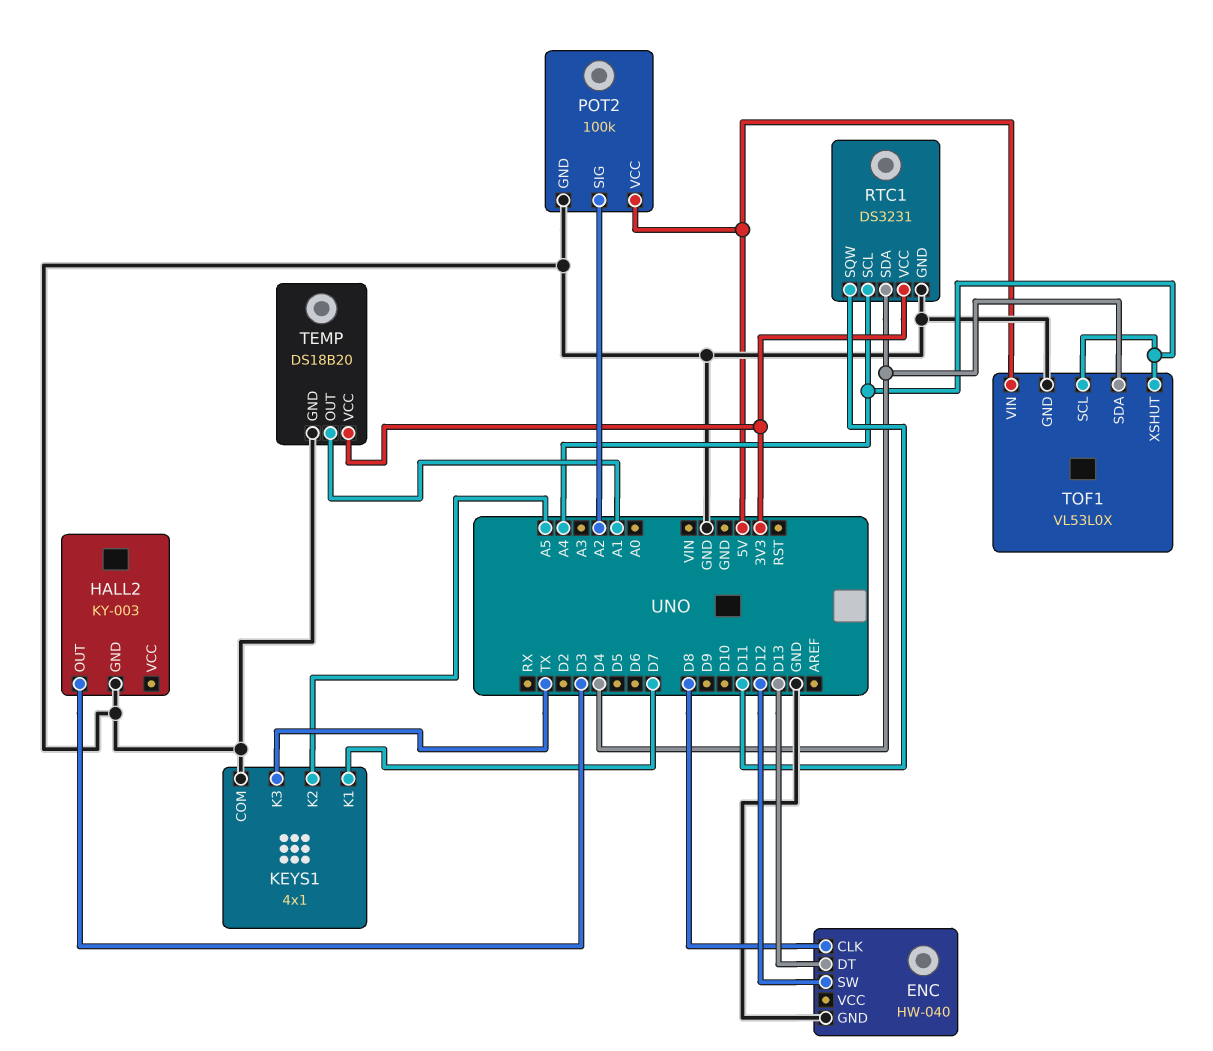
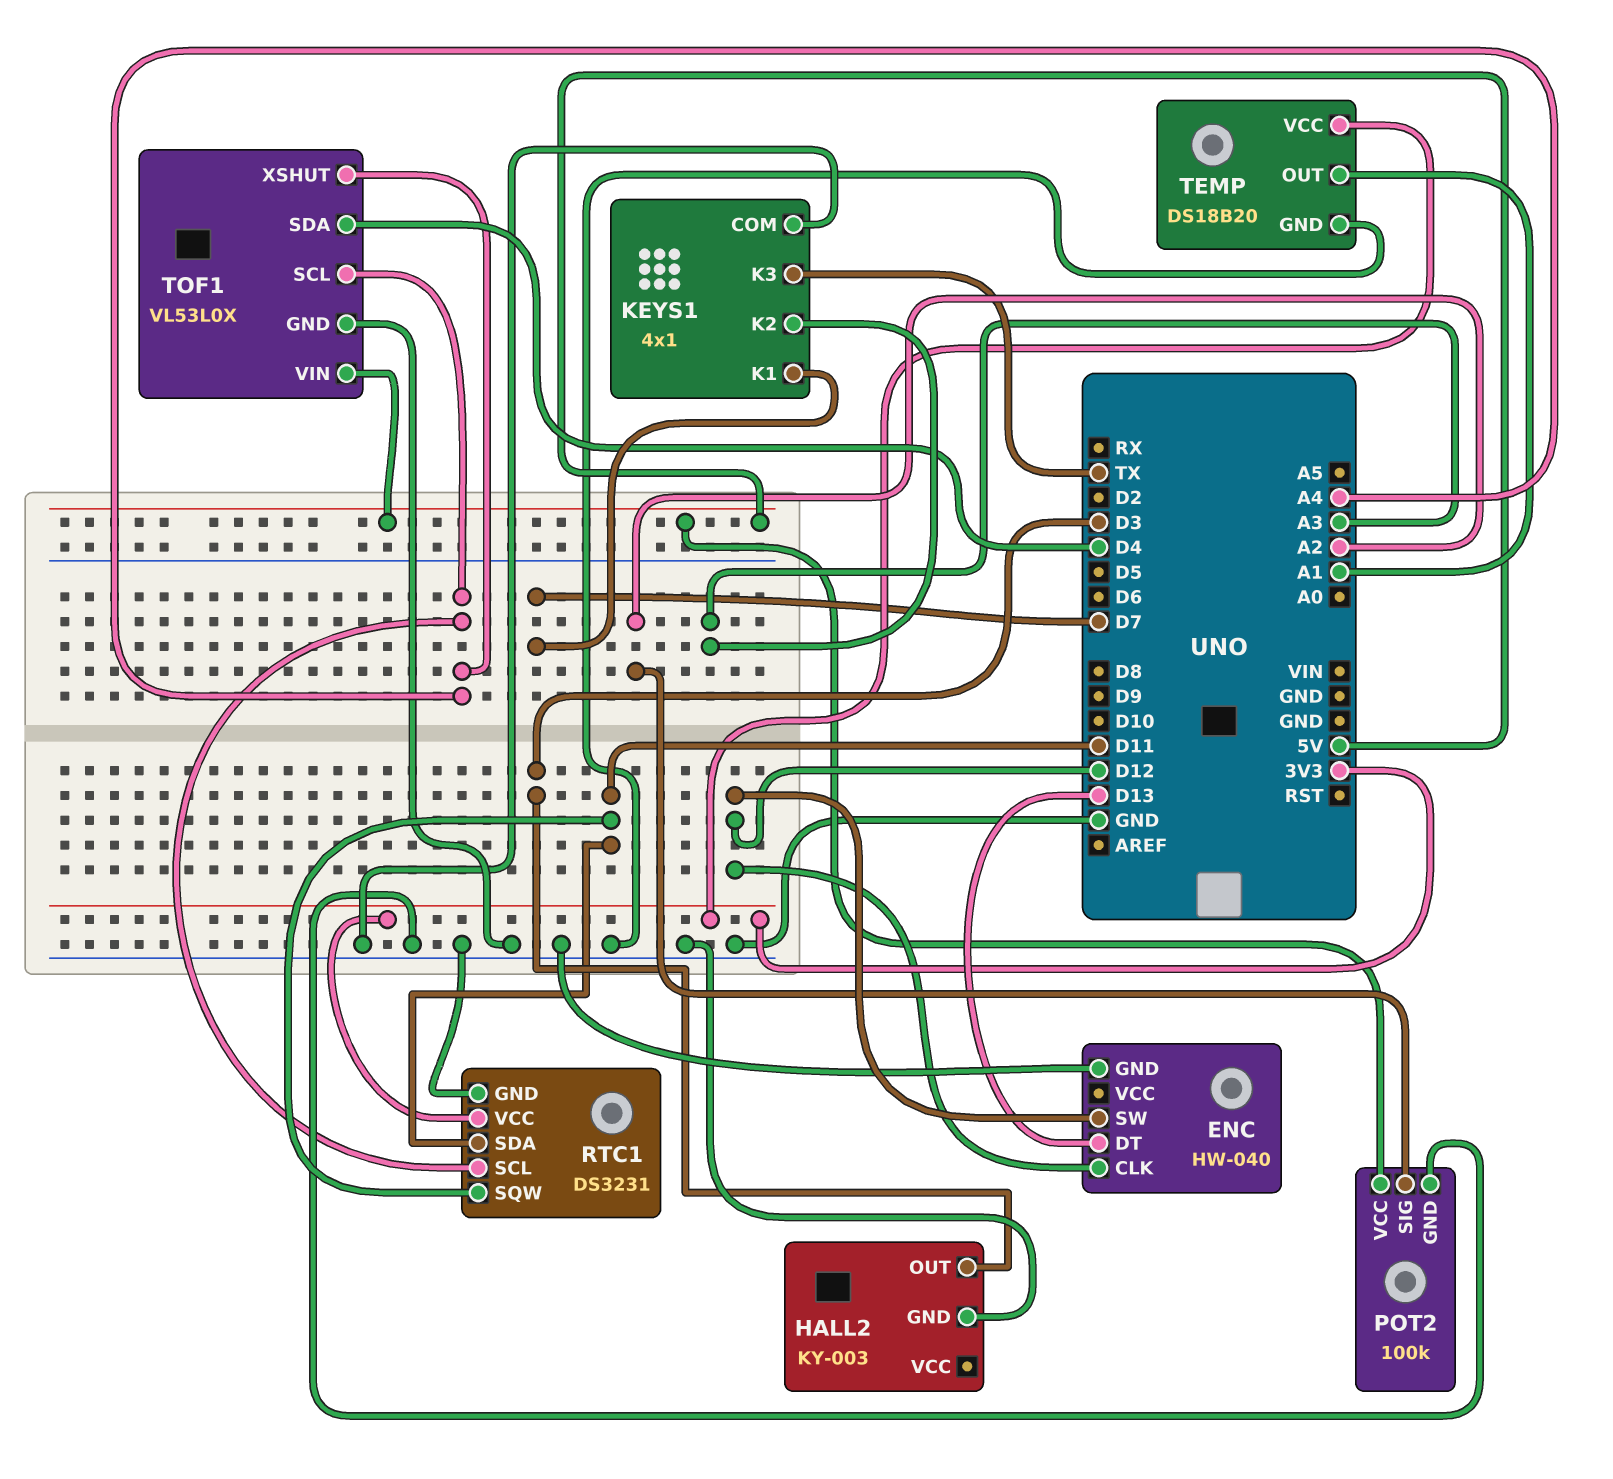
ENC pin CLK: D8 -> D12
KEYS1 pin K2: A5 -> A3
RTC1 pin SDA: D4 -> D11

